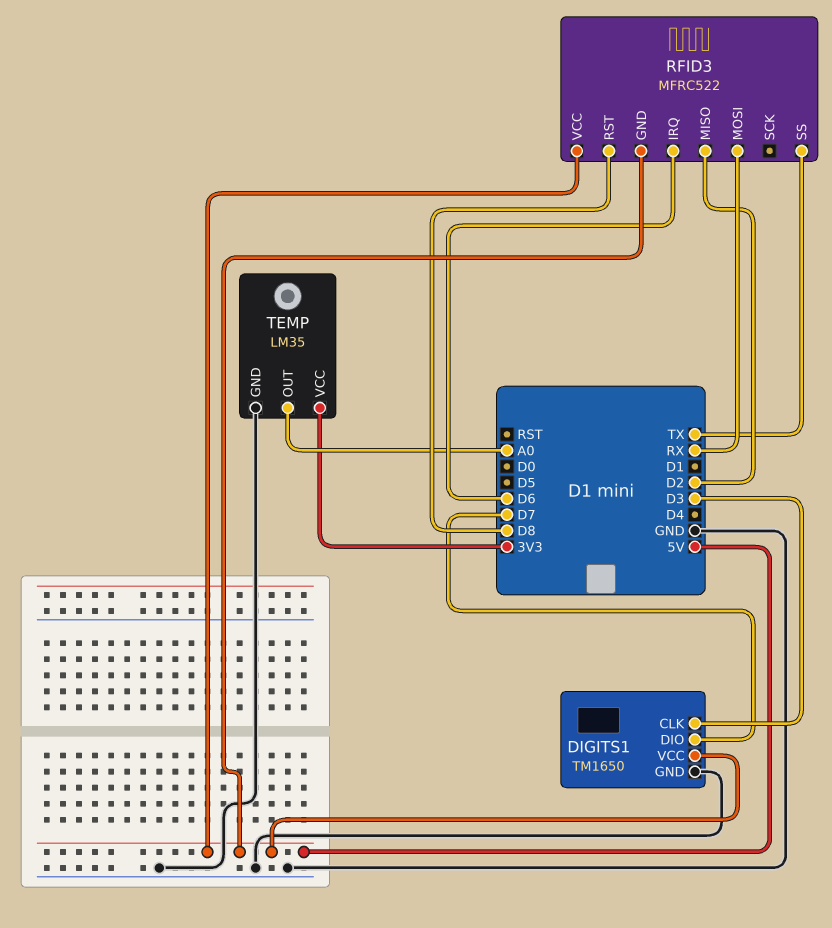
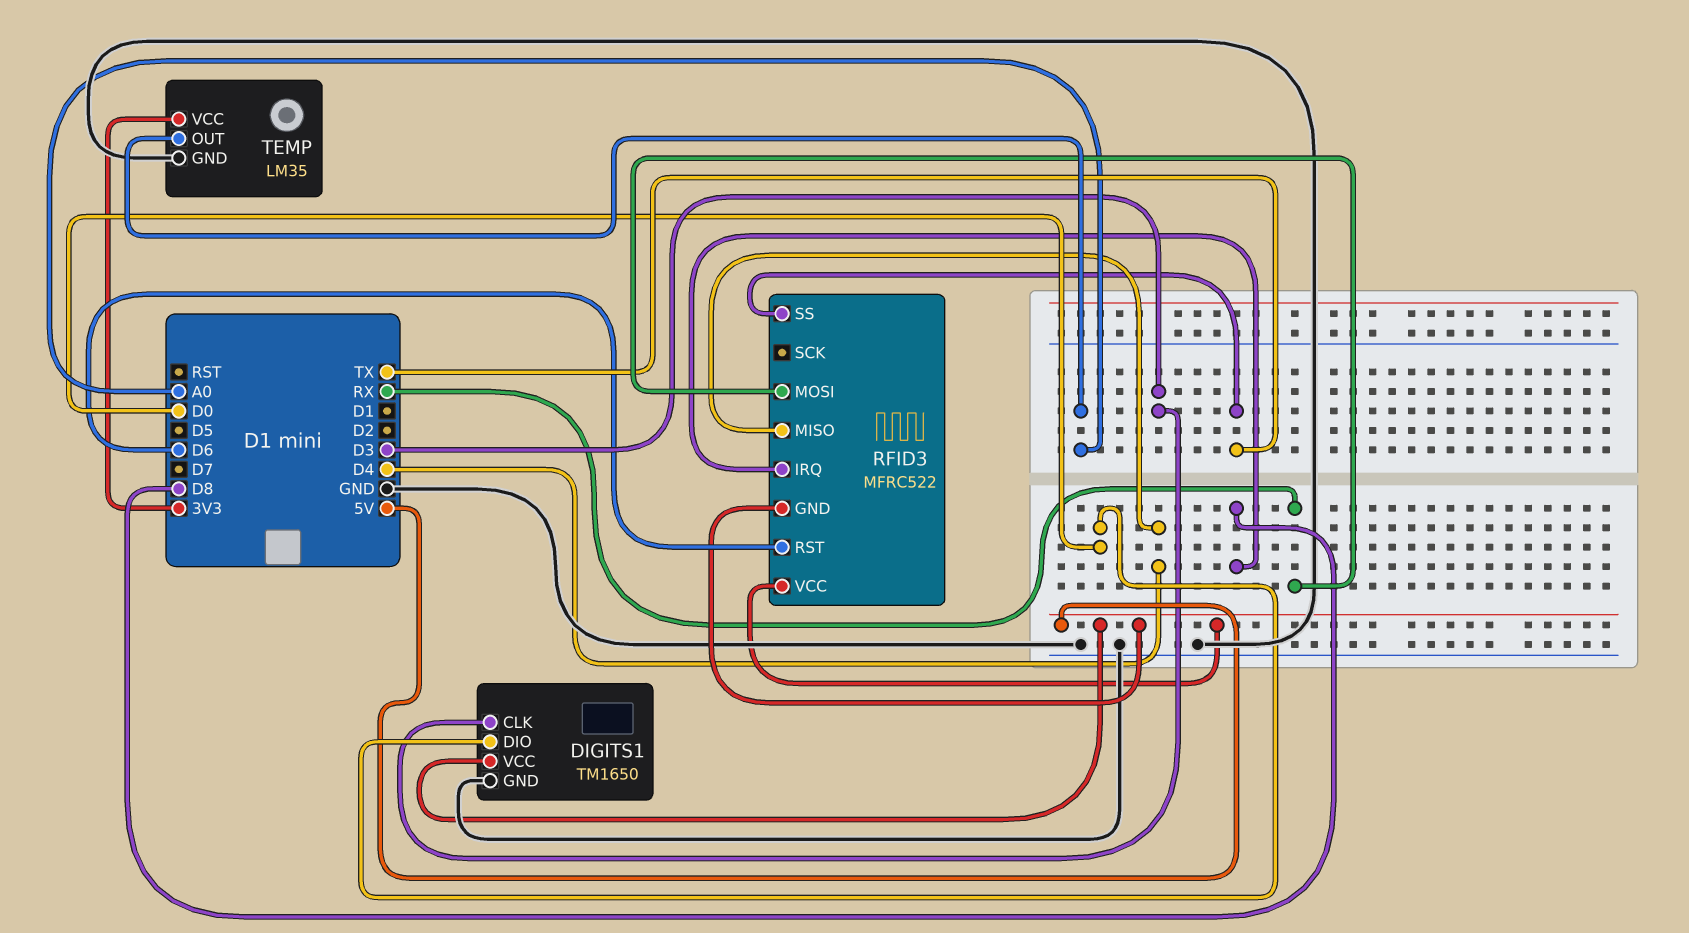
DIGITS1 pin DIO: D7 -> D0
RFID3 pin IRQ: D6 -> D8
RFID3 pin MISO: D2 -> D4
RFID3 pin RST: D8 -> D6

